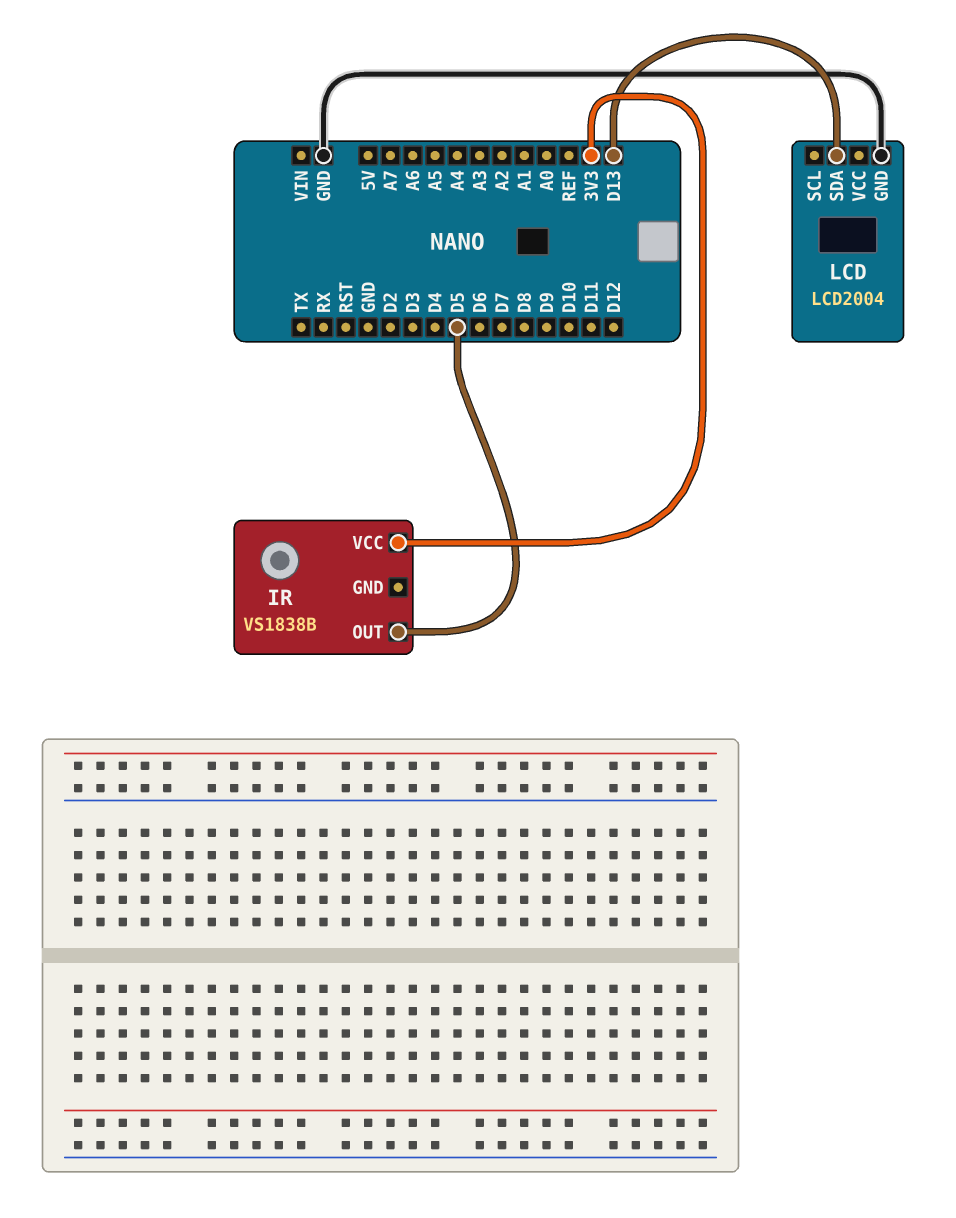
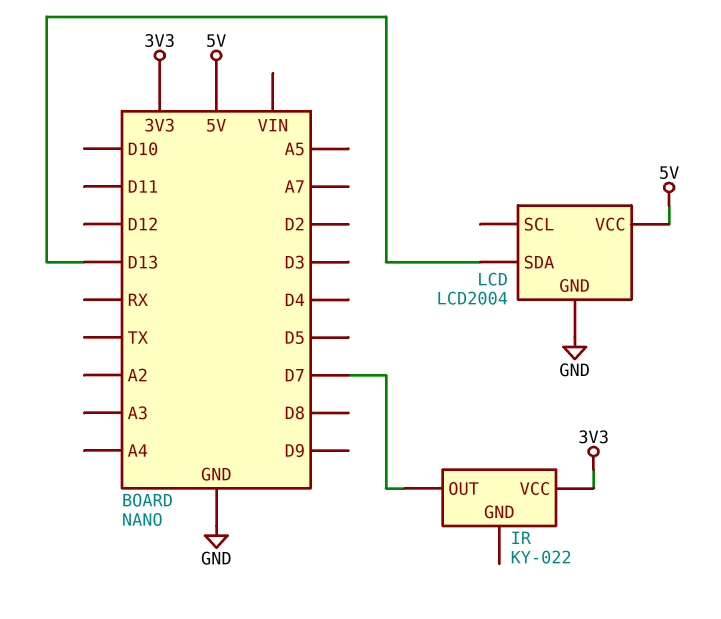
IR: VS1838B -> KY-022
IR pin OUT: D5 -> D7
LCD pin VCC: none -> 5V

